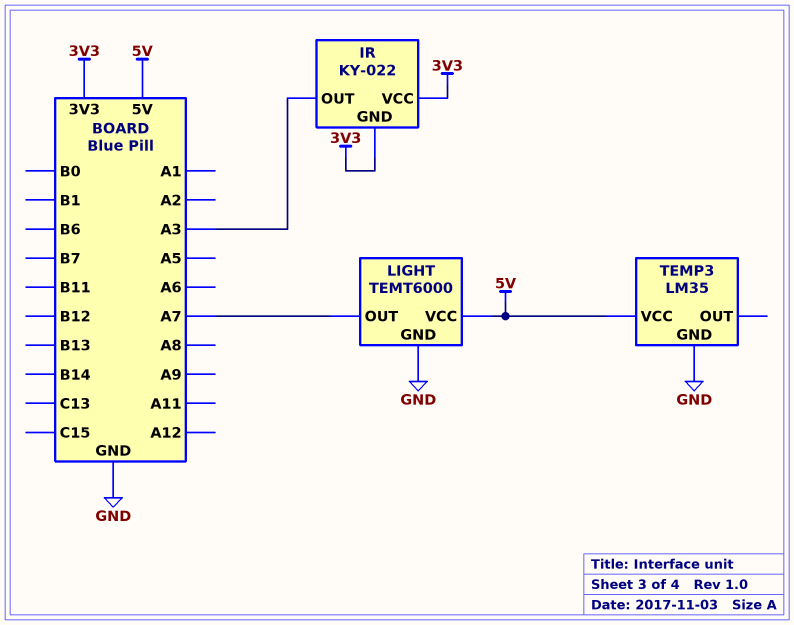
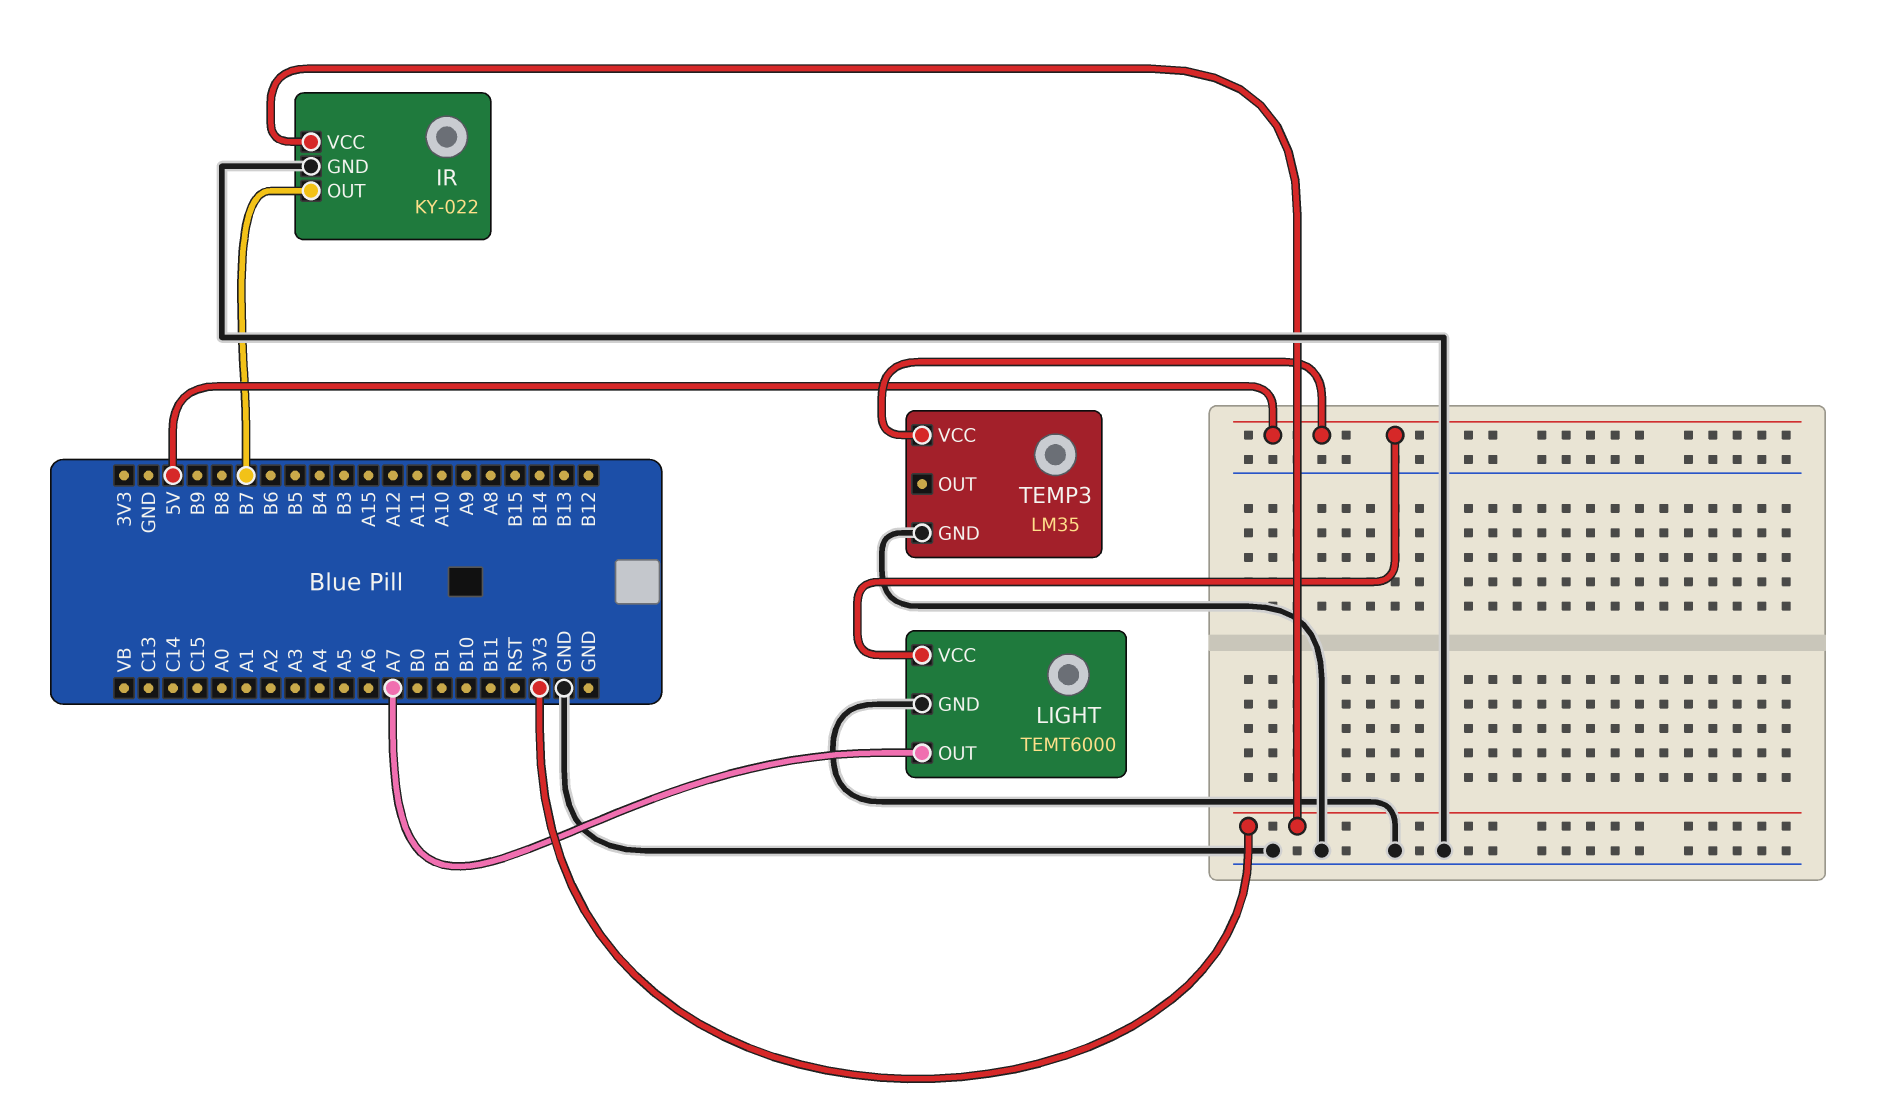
IR pin GND: 3V3 -> GND
IR pin OUT: A3 -> B7

